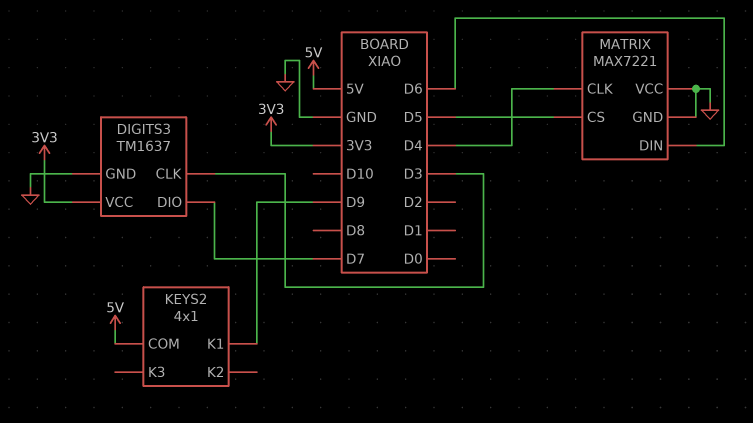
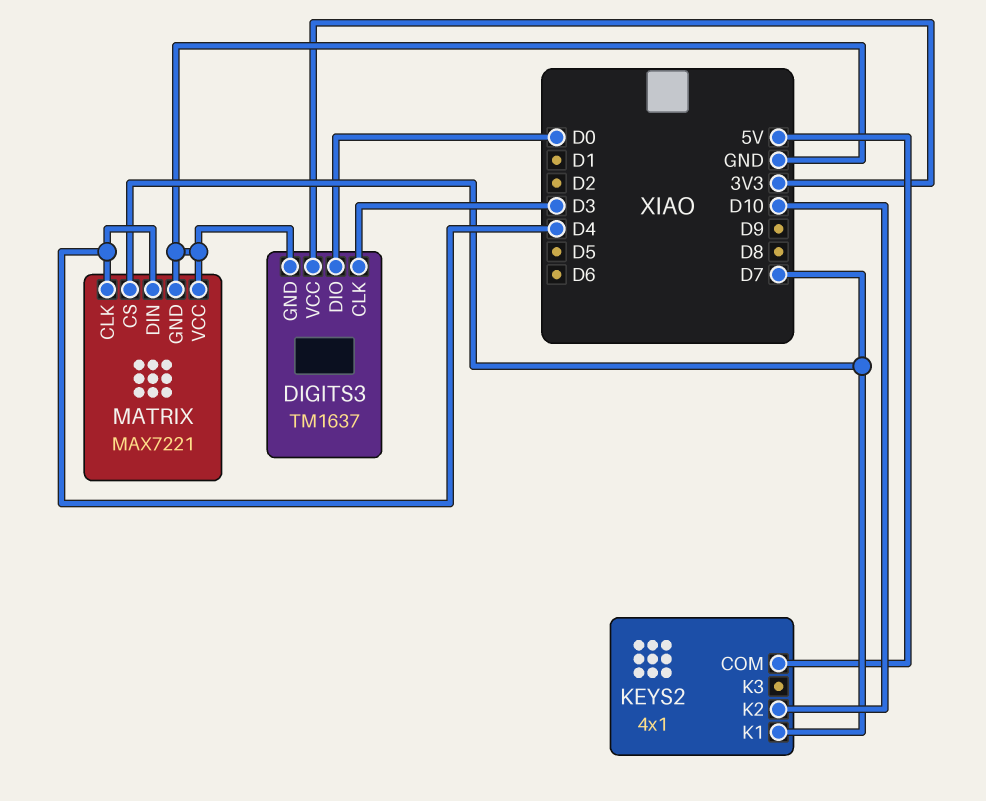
DIGITS3 pin DIO: D7 -> D0
KEYS2 pin K1: D9 -> D7
KEYS2 pin K2: none -> D10
MATRIX pin CS: D5 -> D7
MATRIX pin DIN: D6 -> D4

